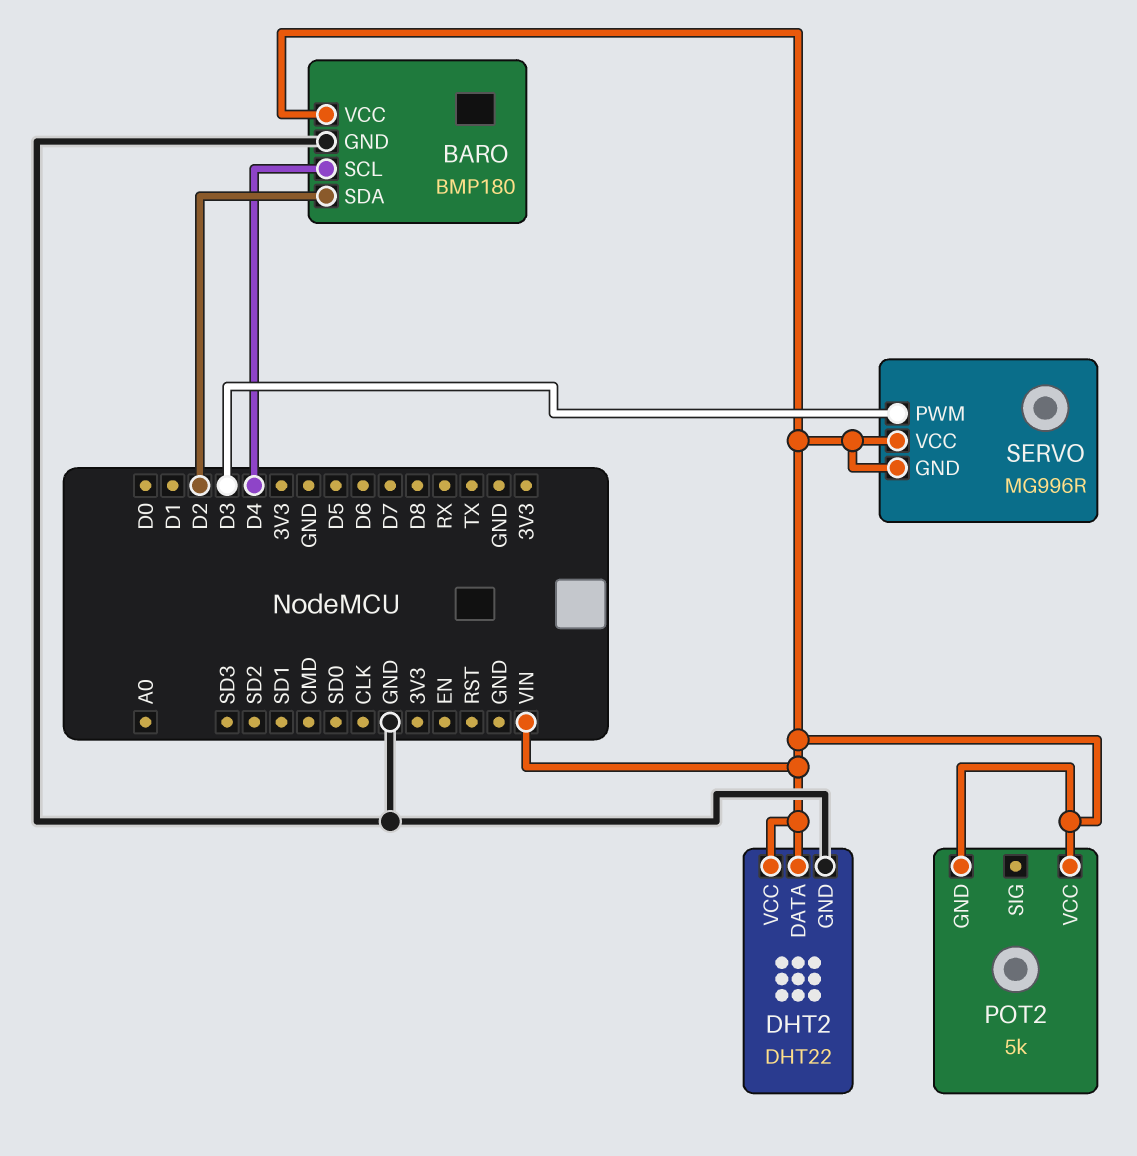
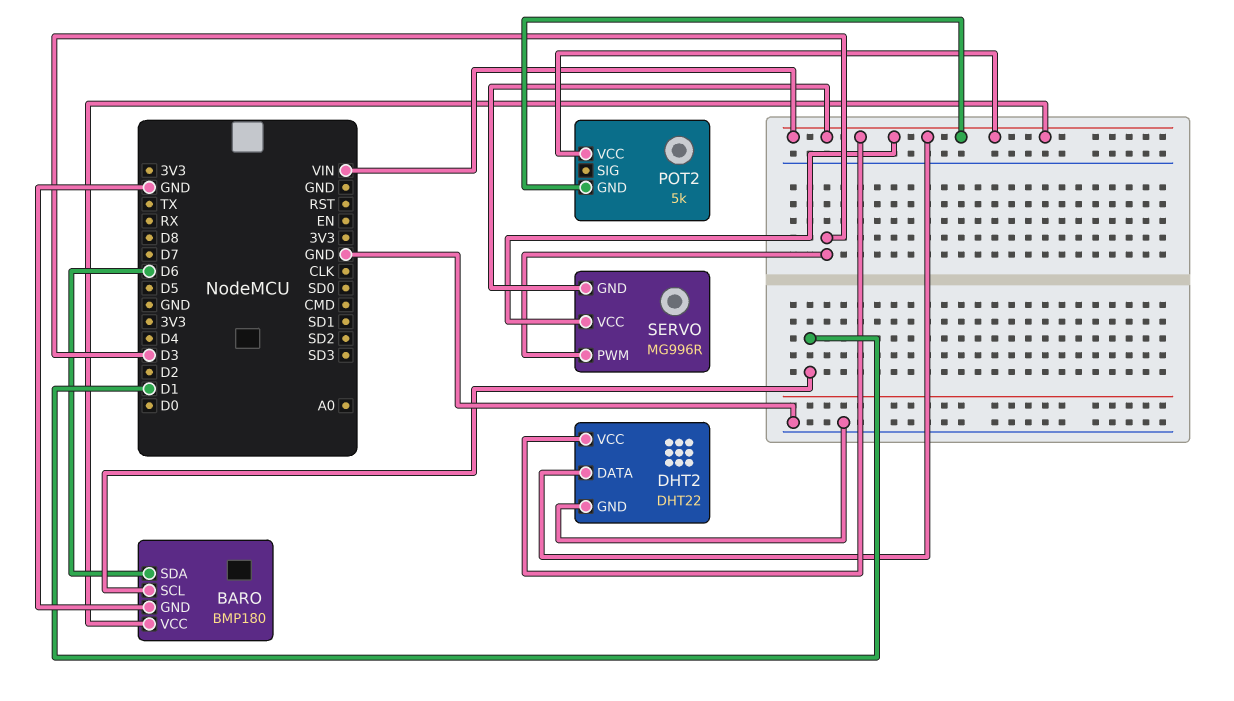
BARO pin SCL: D4 -> D1
BARO pin SDA: D2 -> D6

